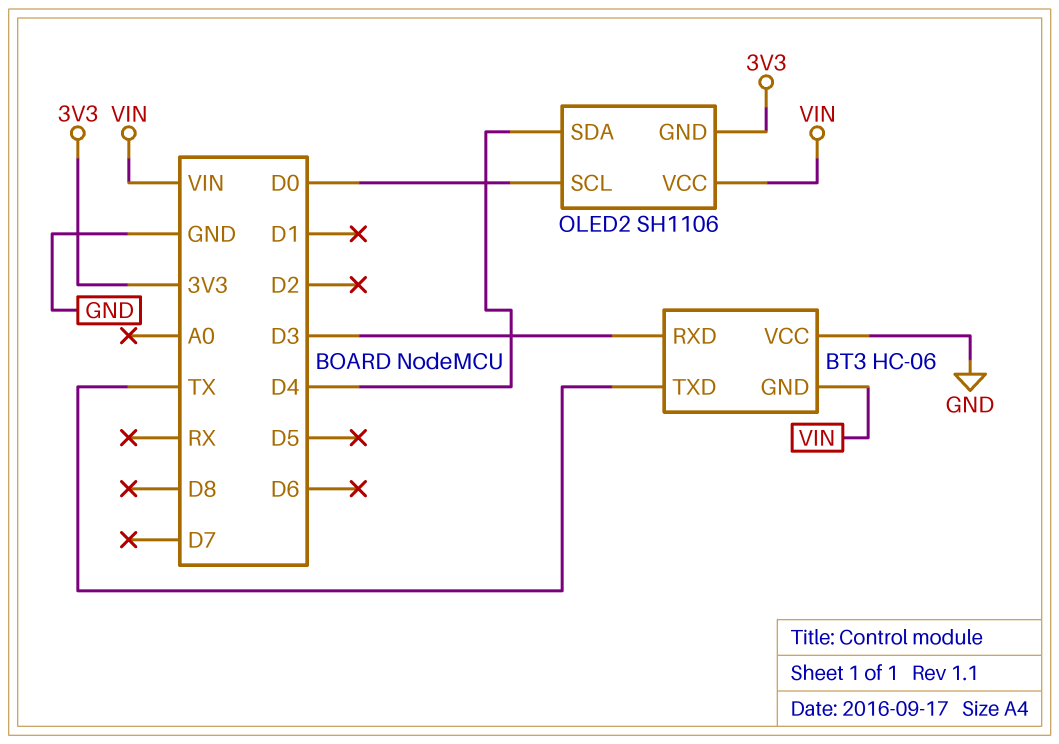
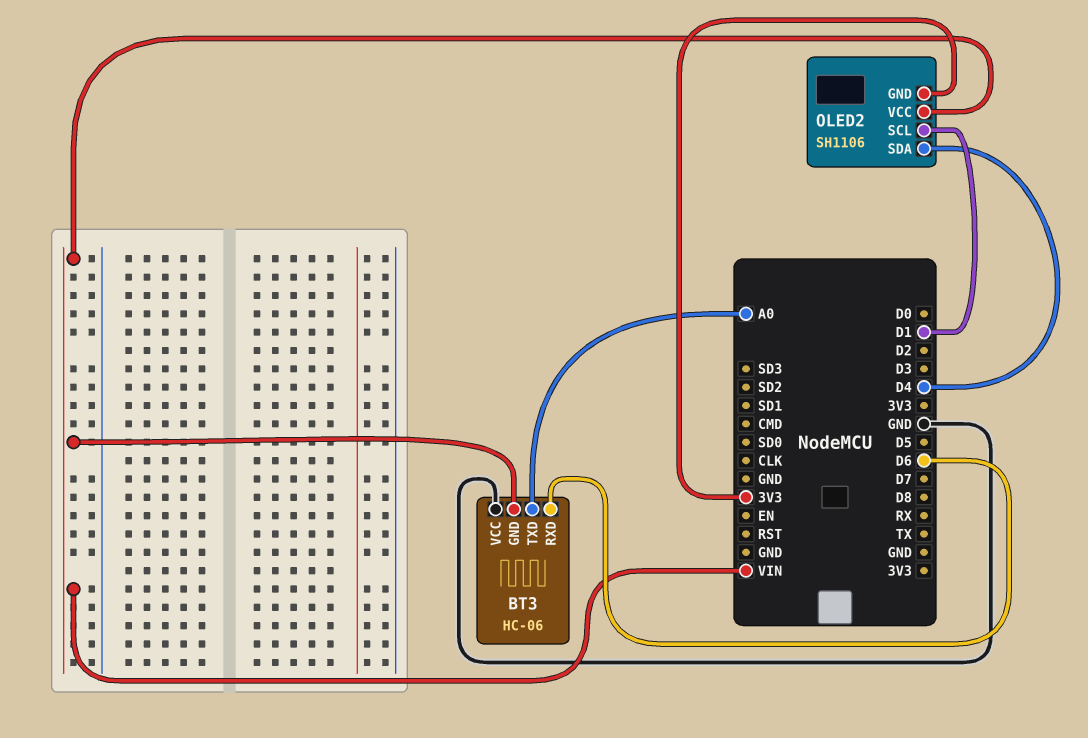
BT3 pin RXD: D3 -> D6
BT3 pin TXD: TX -> A0
OLED2 pin SCL: D0 -> D1

